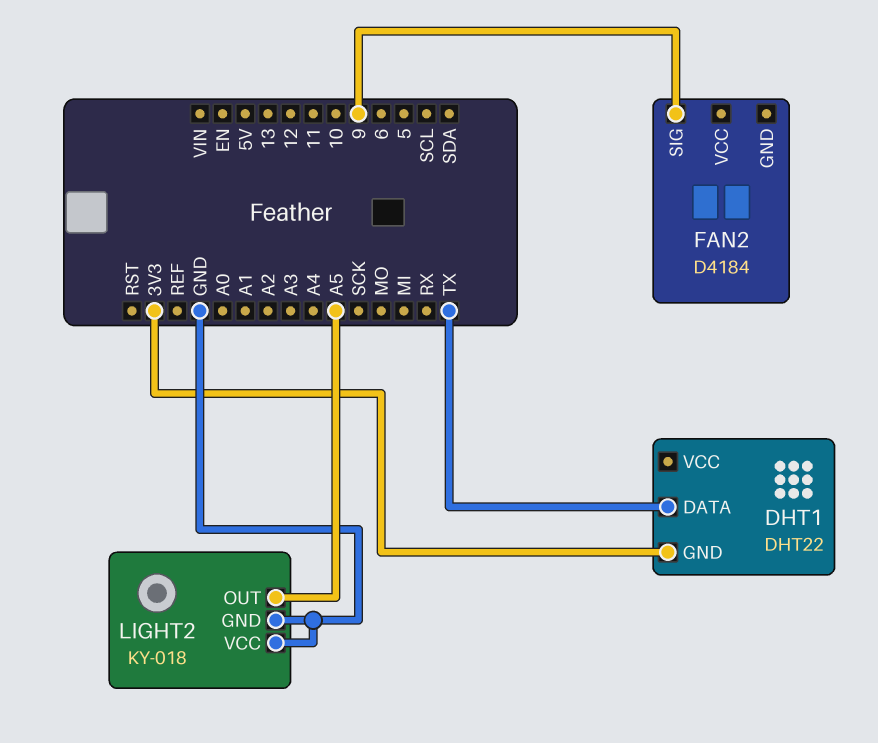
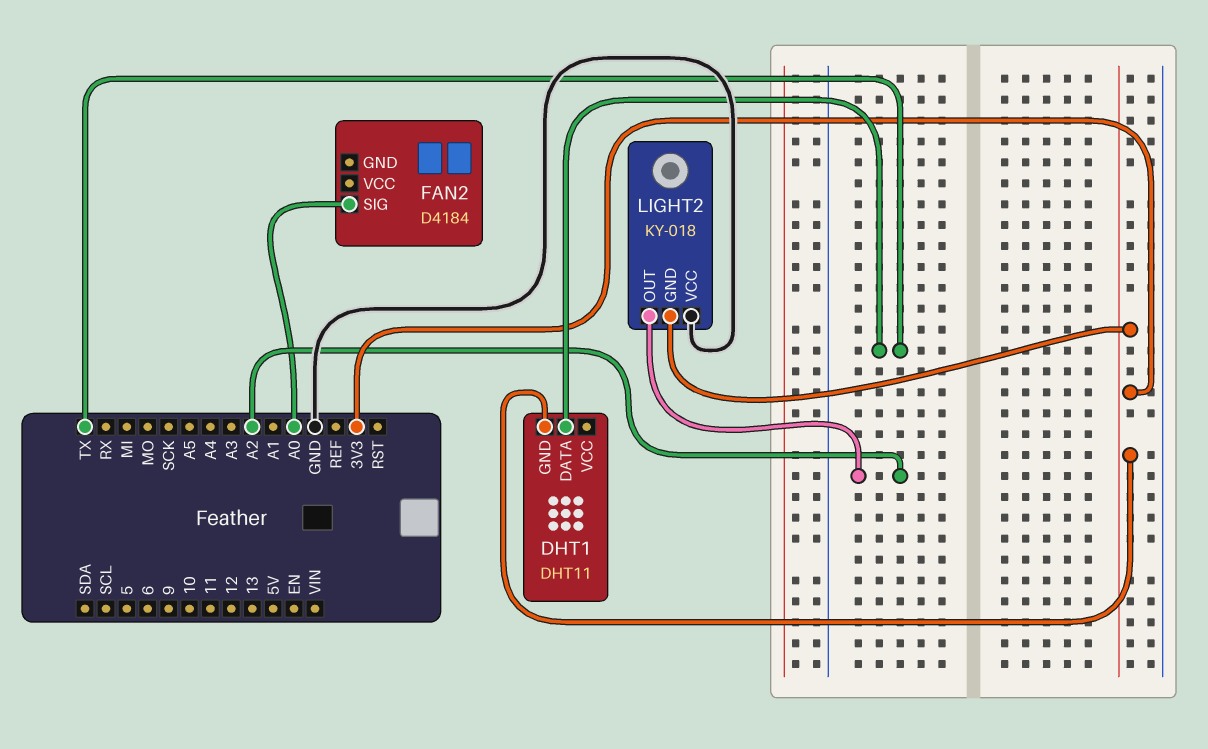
DHT1: DHT22 -> DHT11
FAN2 pin SIG: 9 -> A0
LIGHT2 pin GND: GND -> 3V3
LIGHT2 pin OUT: A5 -> A2

